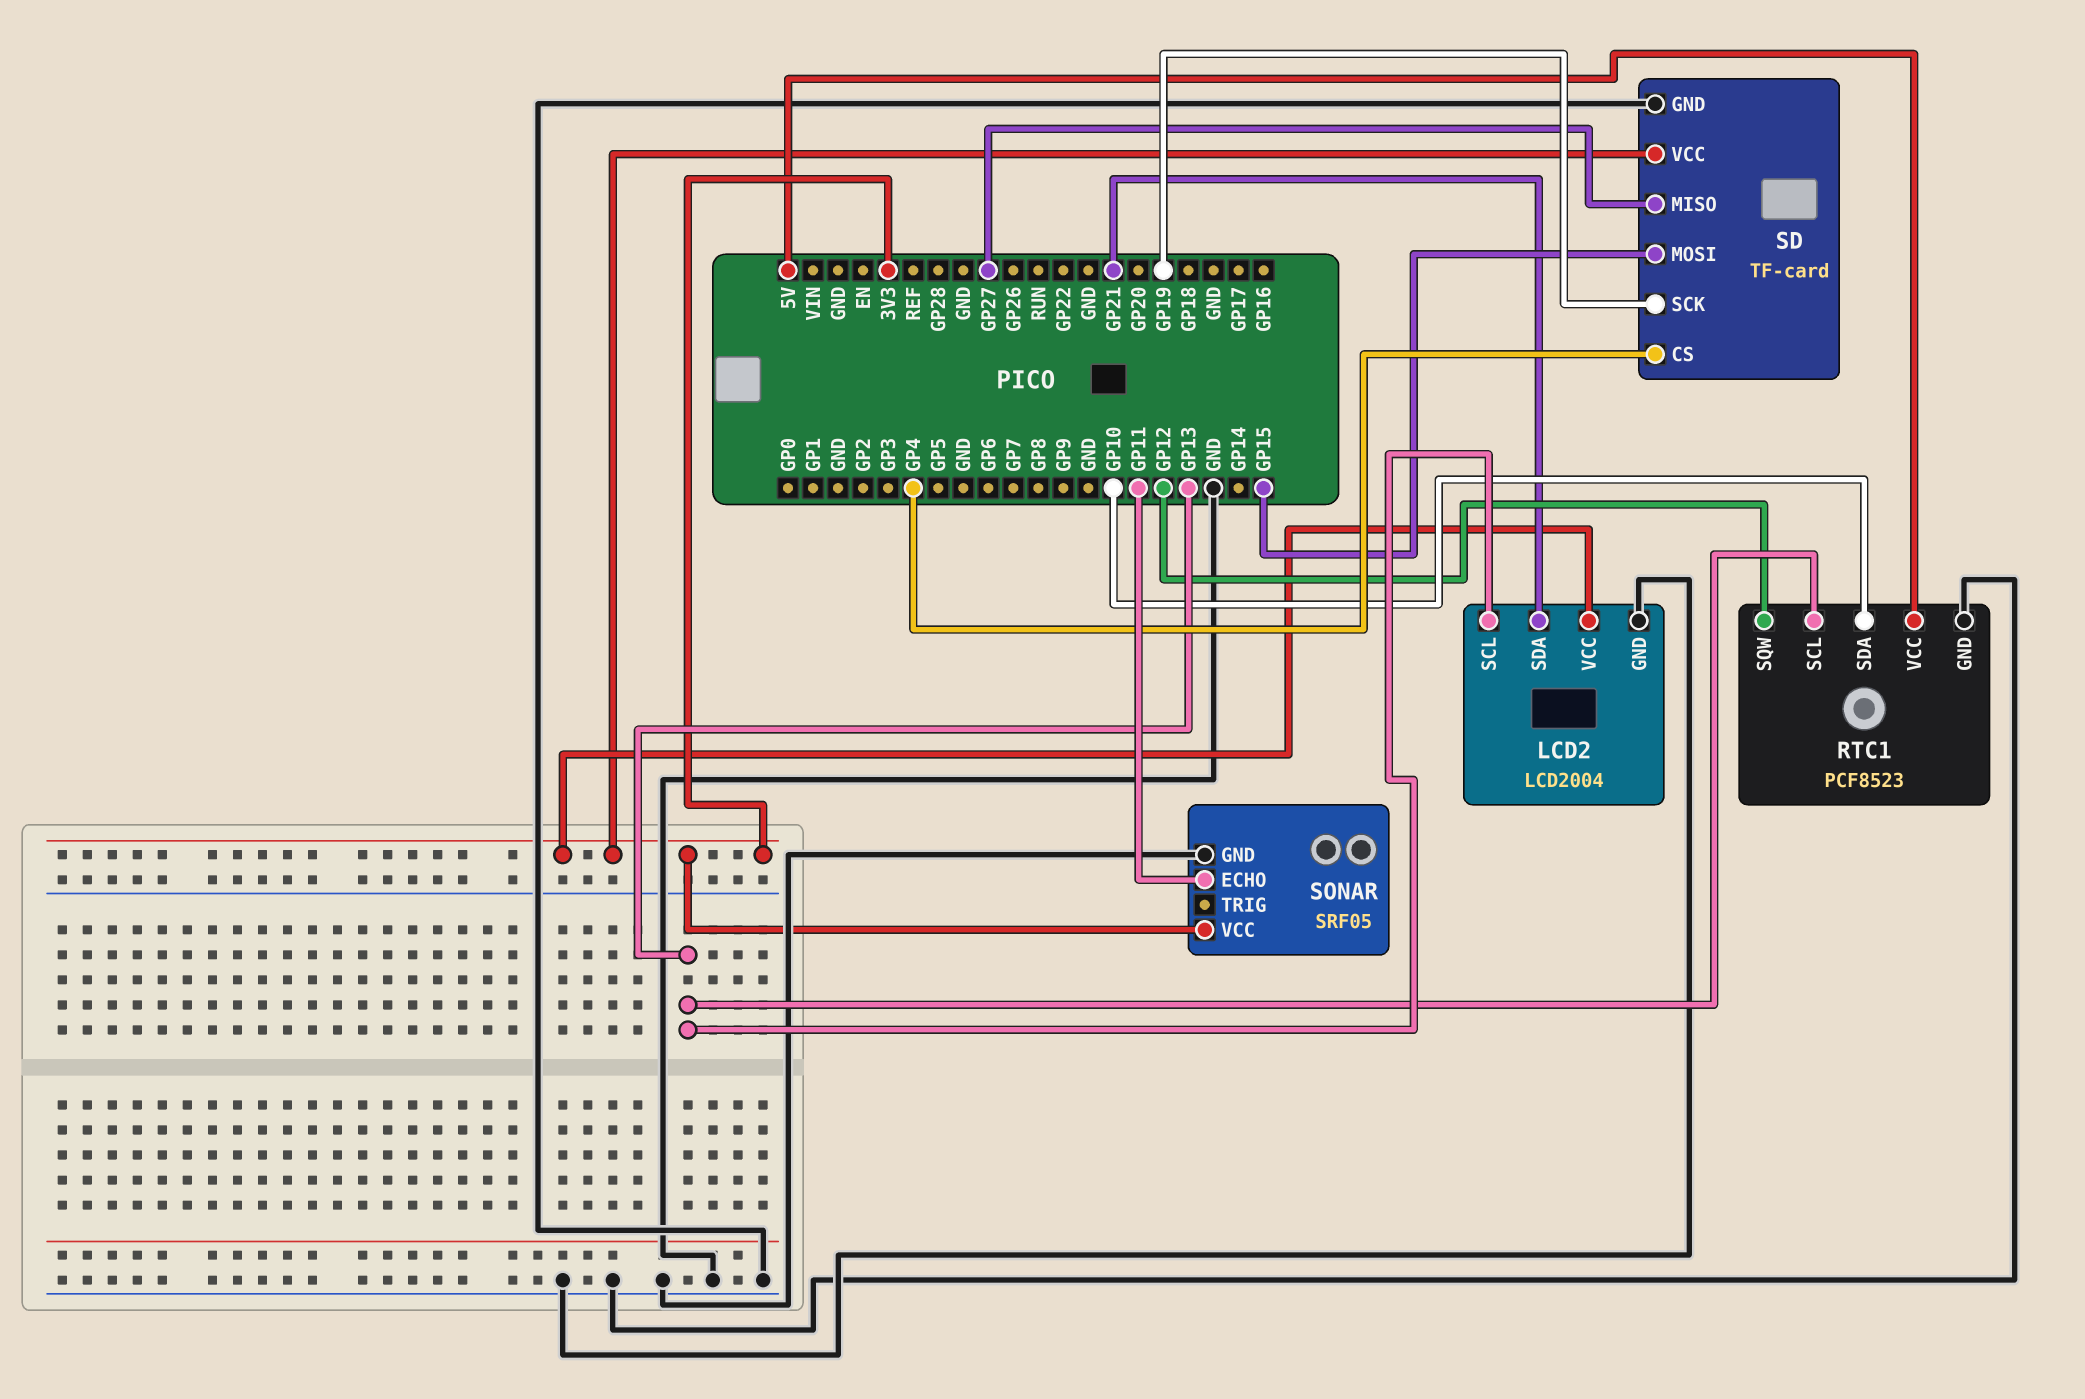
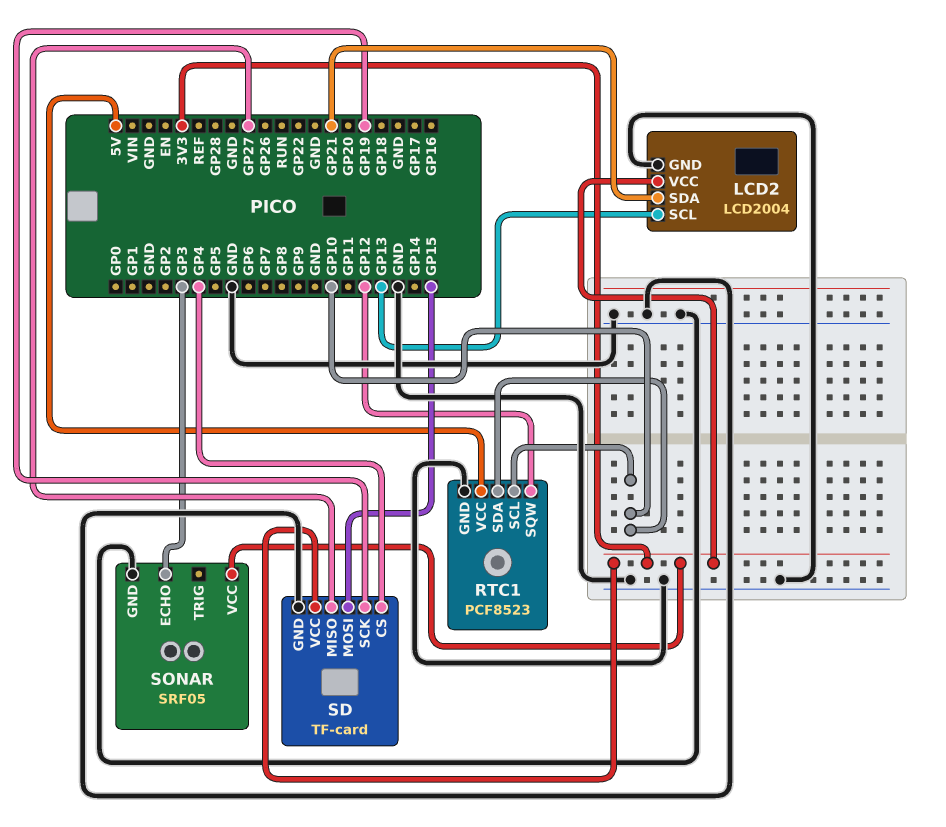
RTC1 pin SCL: GP13 -> GP10
SONAR pin ECHO: GP11 -> GP3

